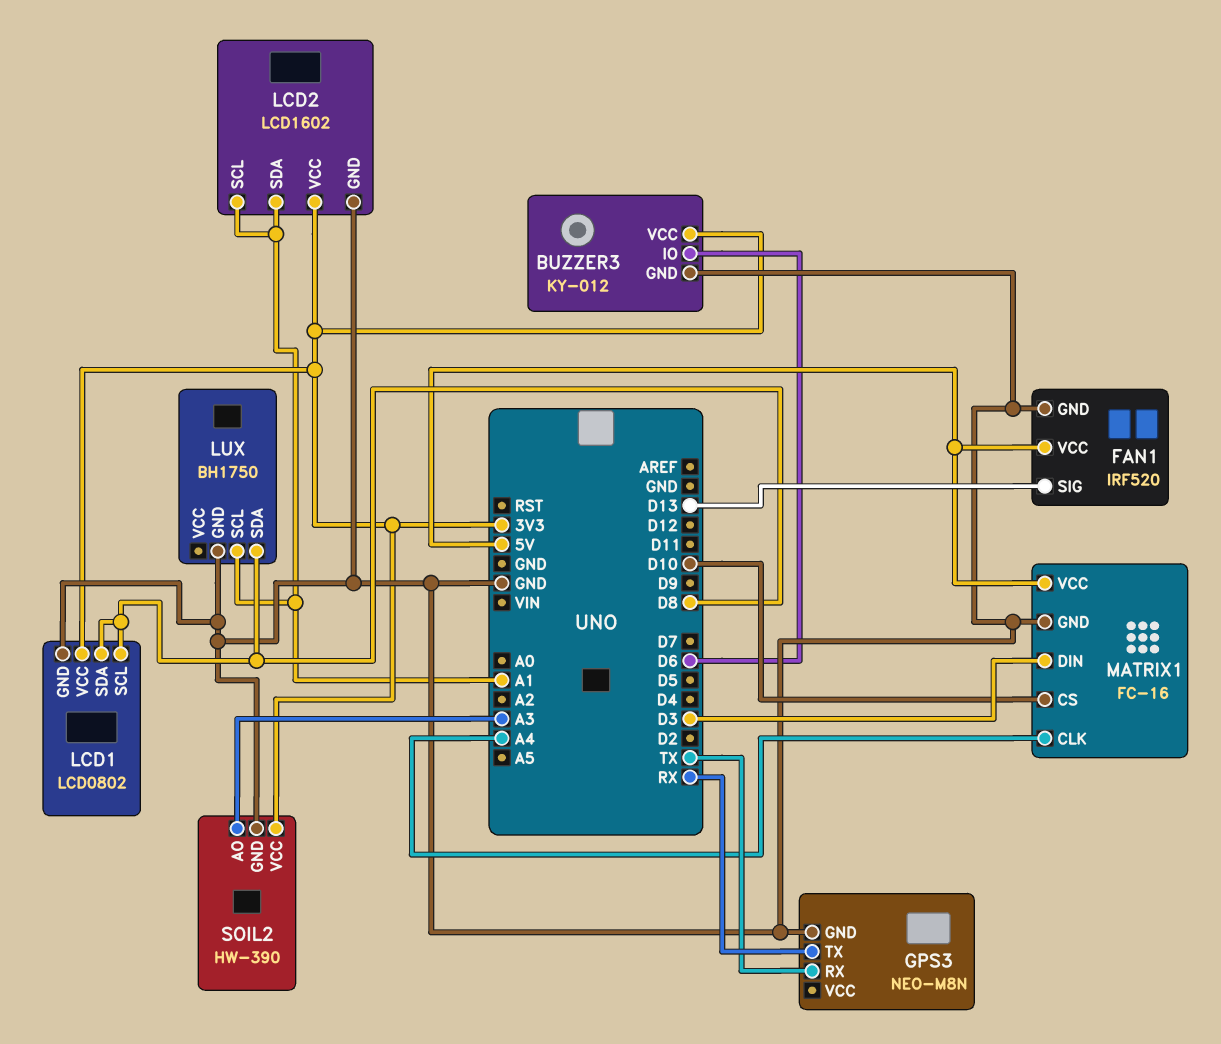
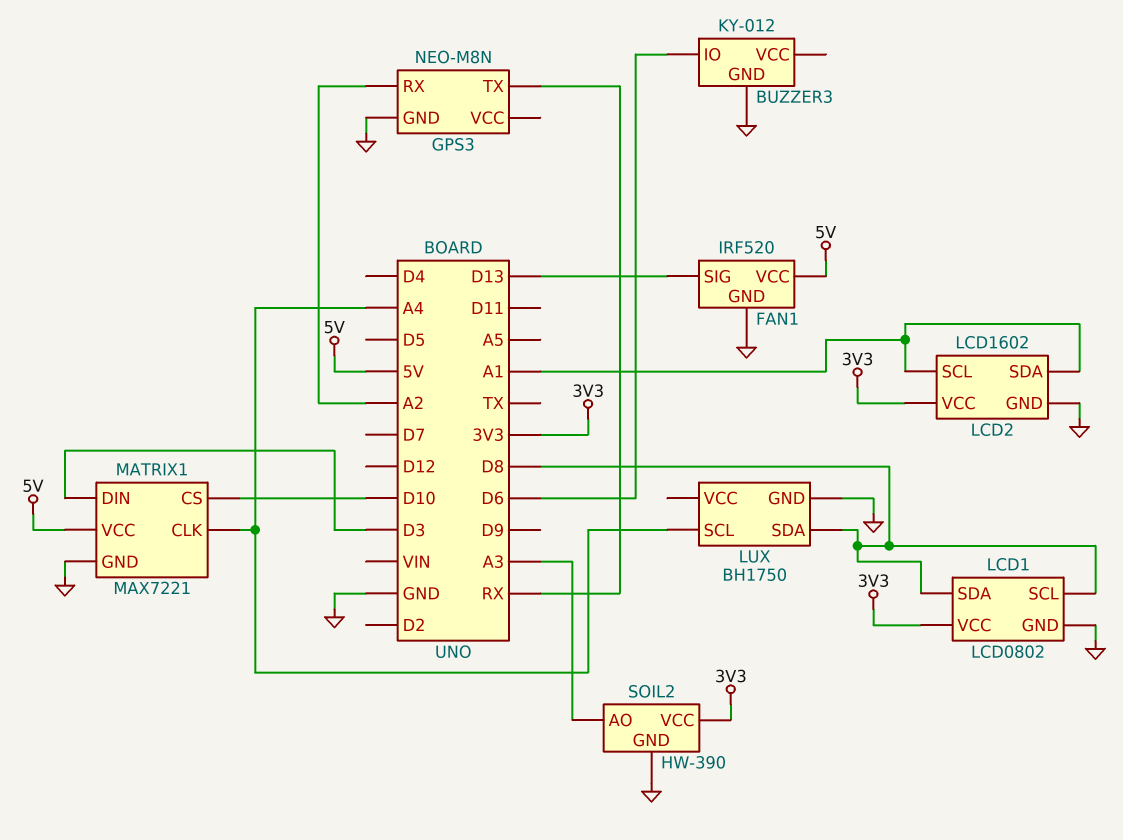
BUZZER3 pin VCC: 3V3 -> none
GPS3 pin RX: TX -> A2
LUX pin SCL: A1 -> A4
MATRIX1: FC-16 -> MAX7221

